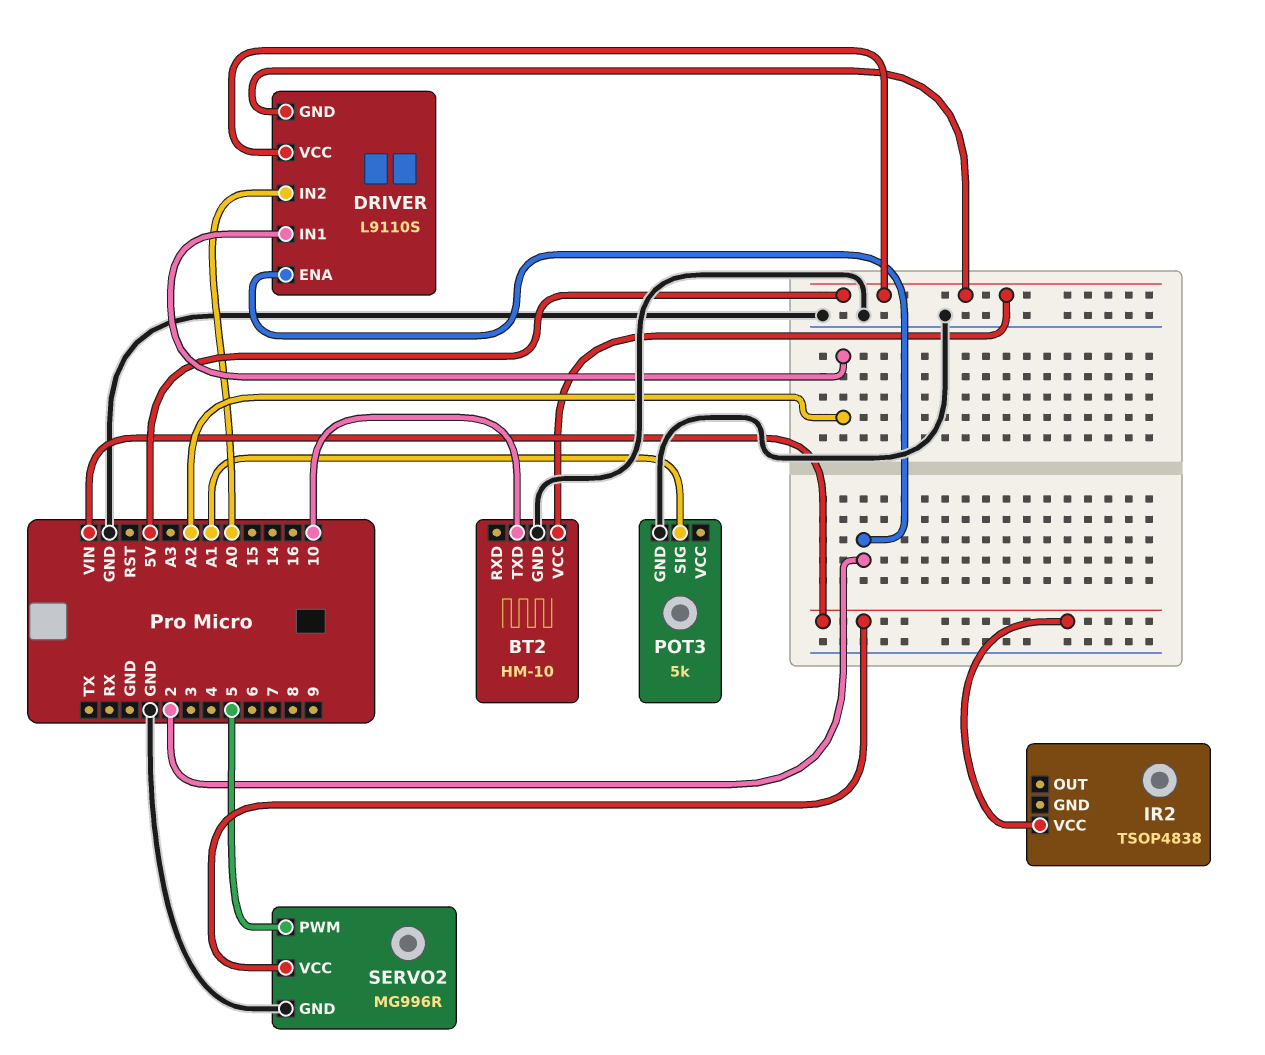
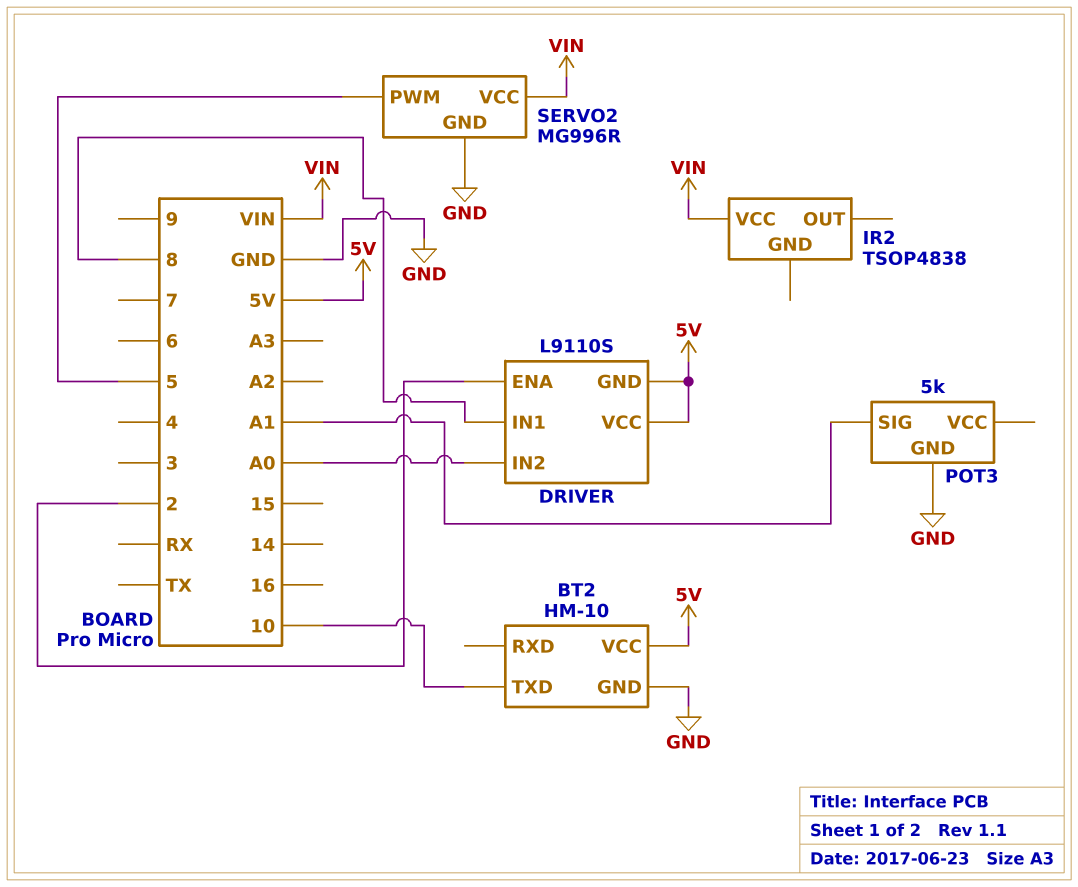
DRIVER pin IN1: A2 -> 8

